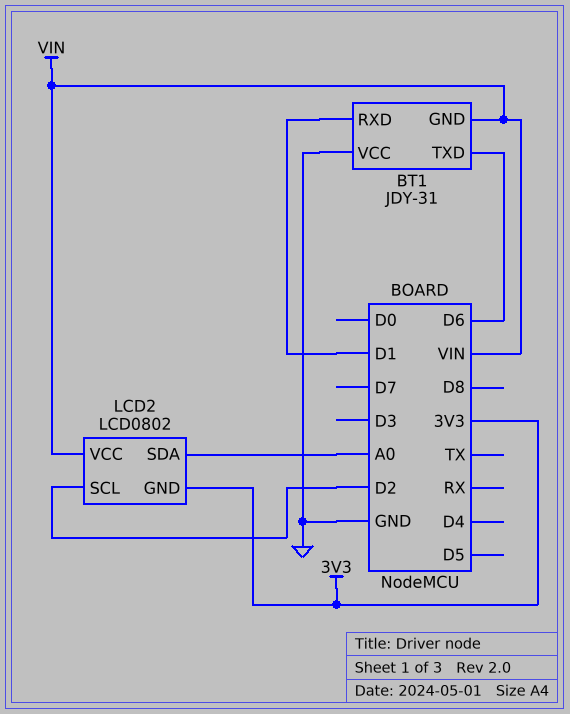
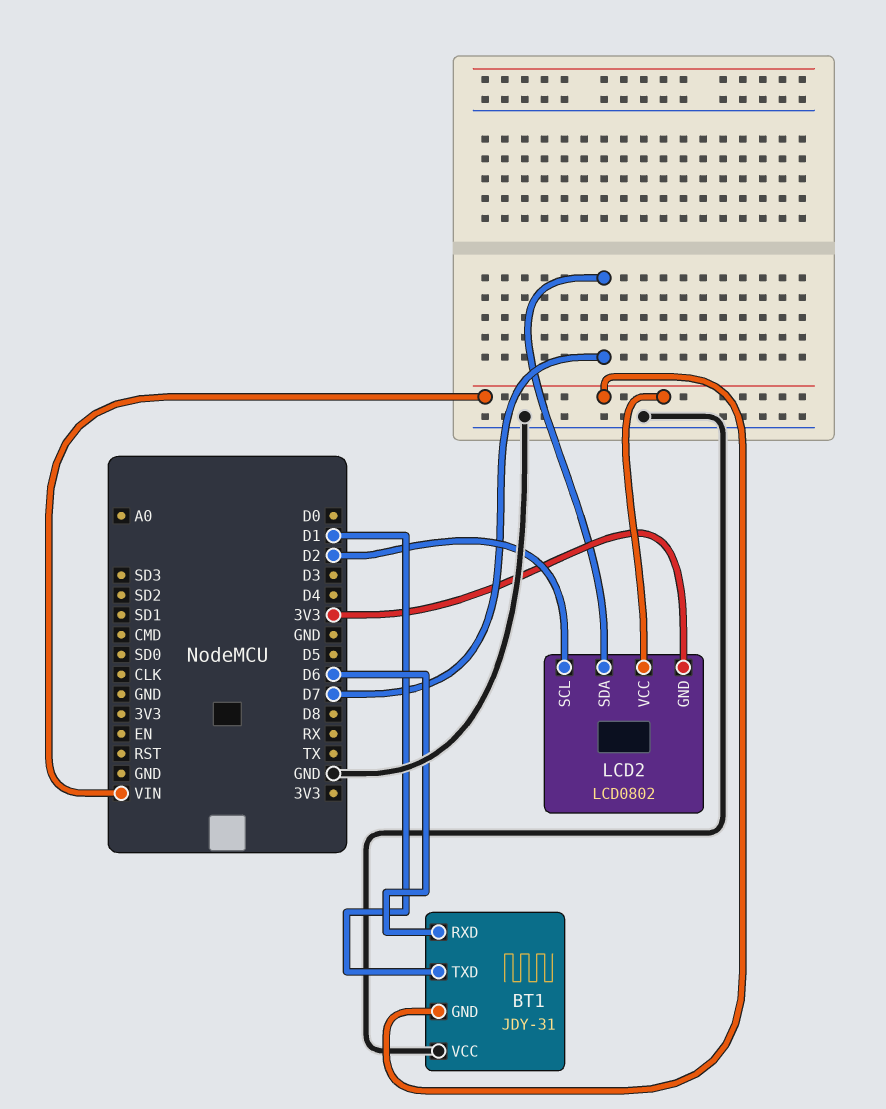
BT1 pin RXD: D1 -> D6
BT1 pin TXD: D6 -> D1
LCD2 pin SDA: A0 -> D7

